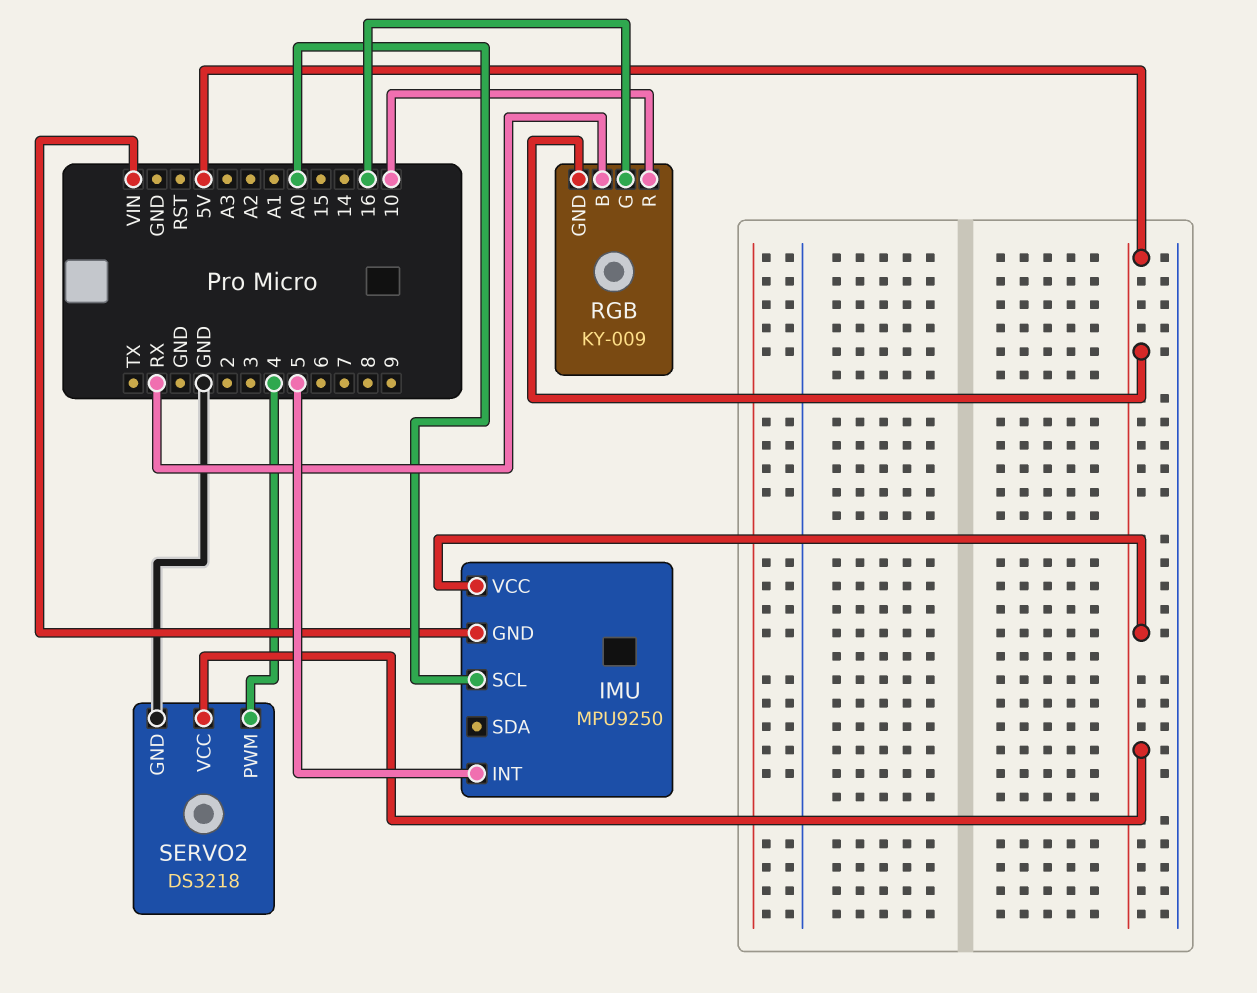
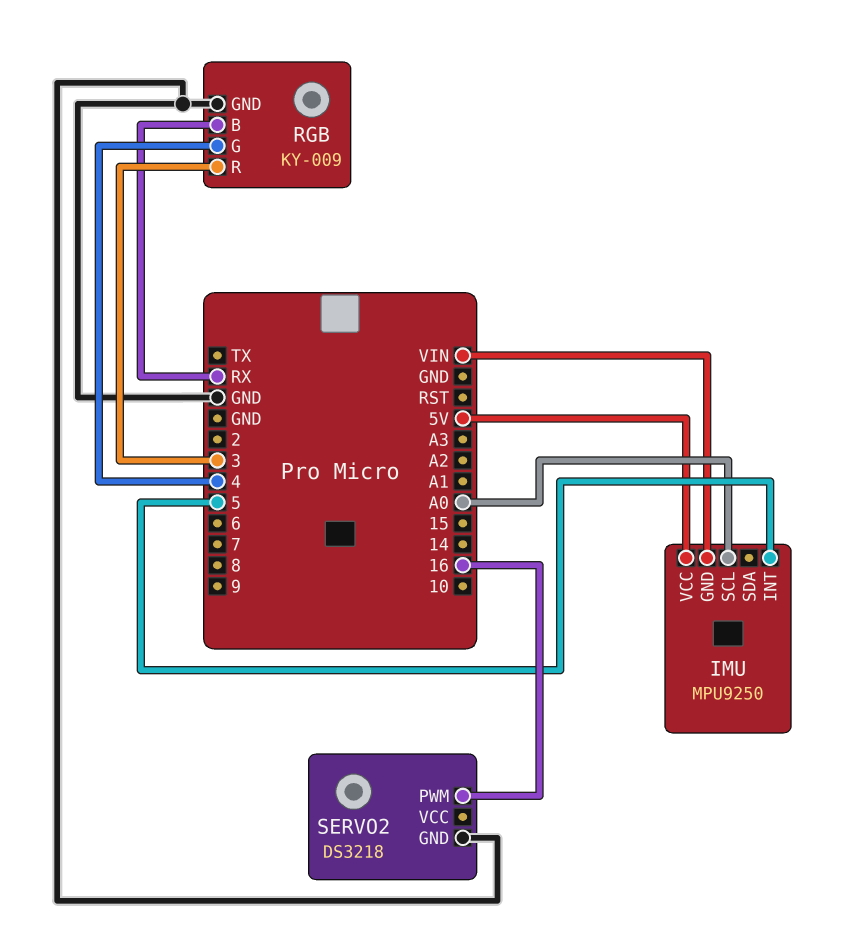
RGB pin G: 16 -> 4
RGB pin GND: 5V -> GND
RGB pin R: 10 -> 3
SERVO2 pin PWM: 4 -> 16
SERVO2 pin VCC: 5V -> none

